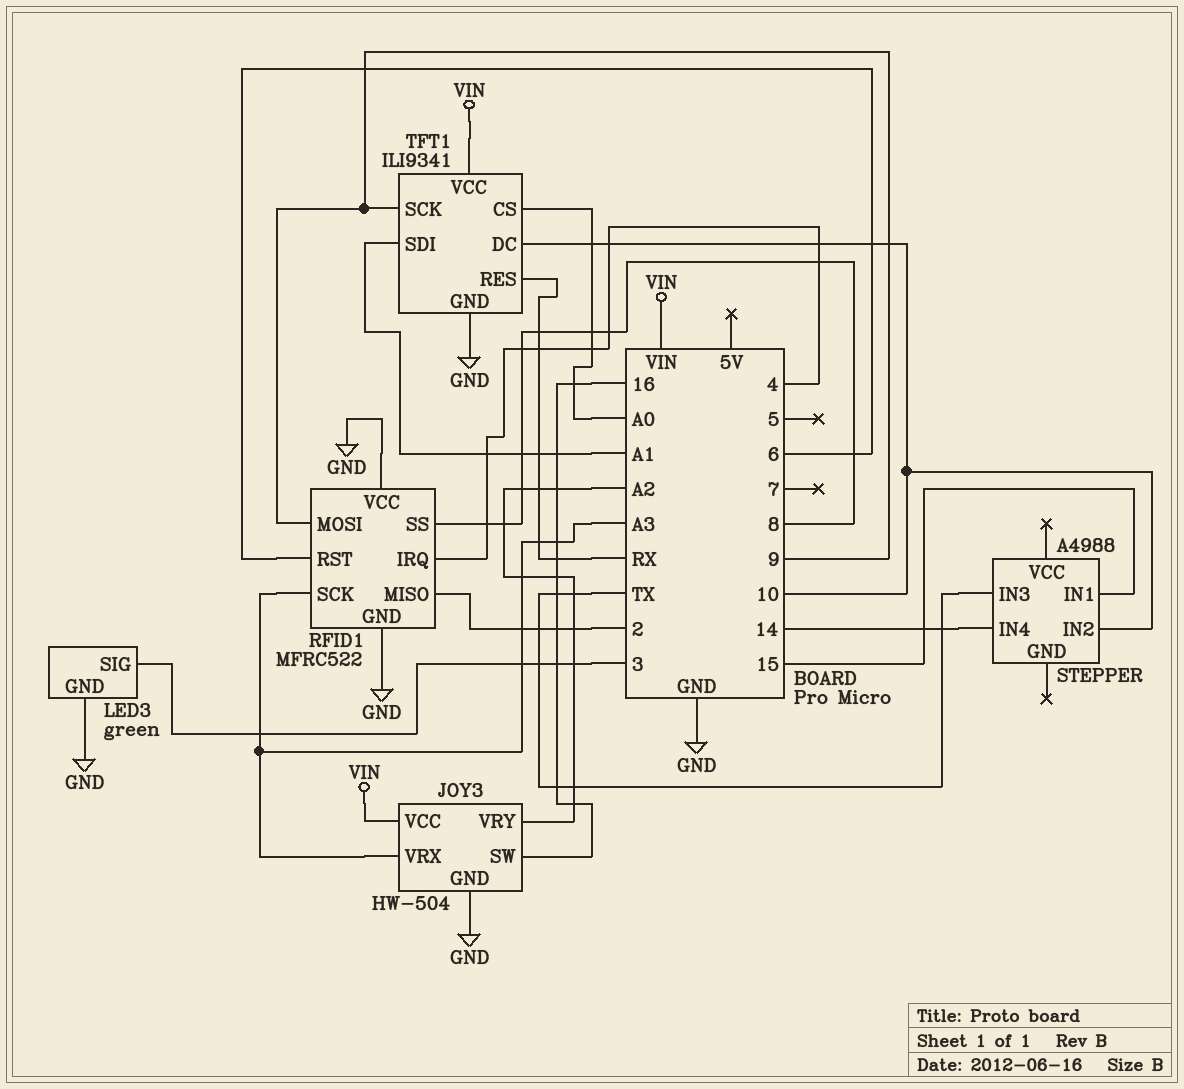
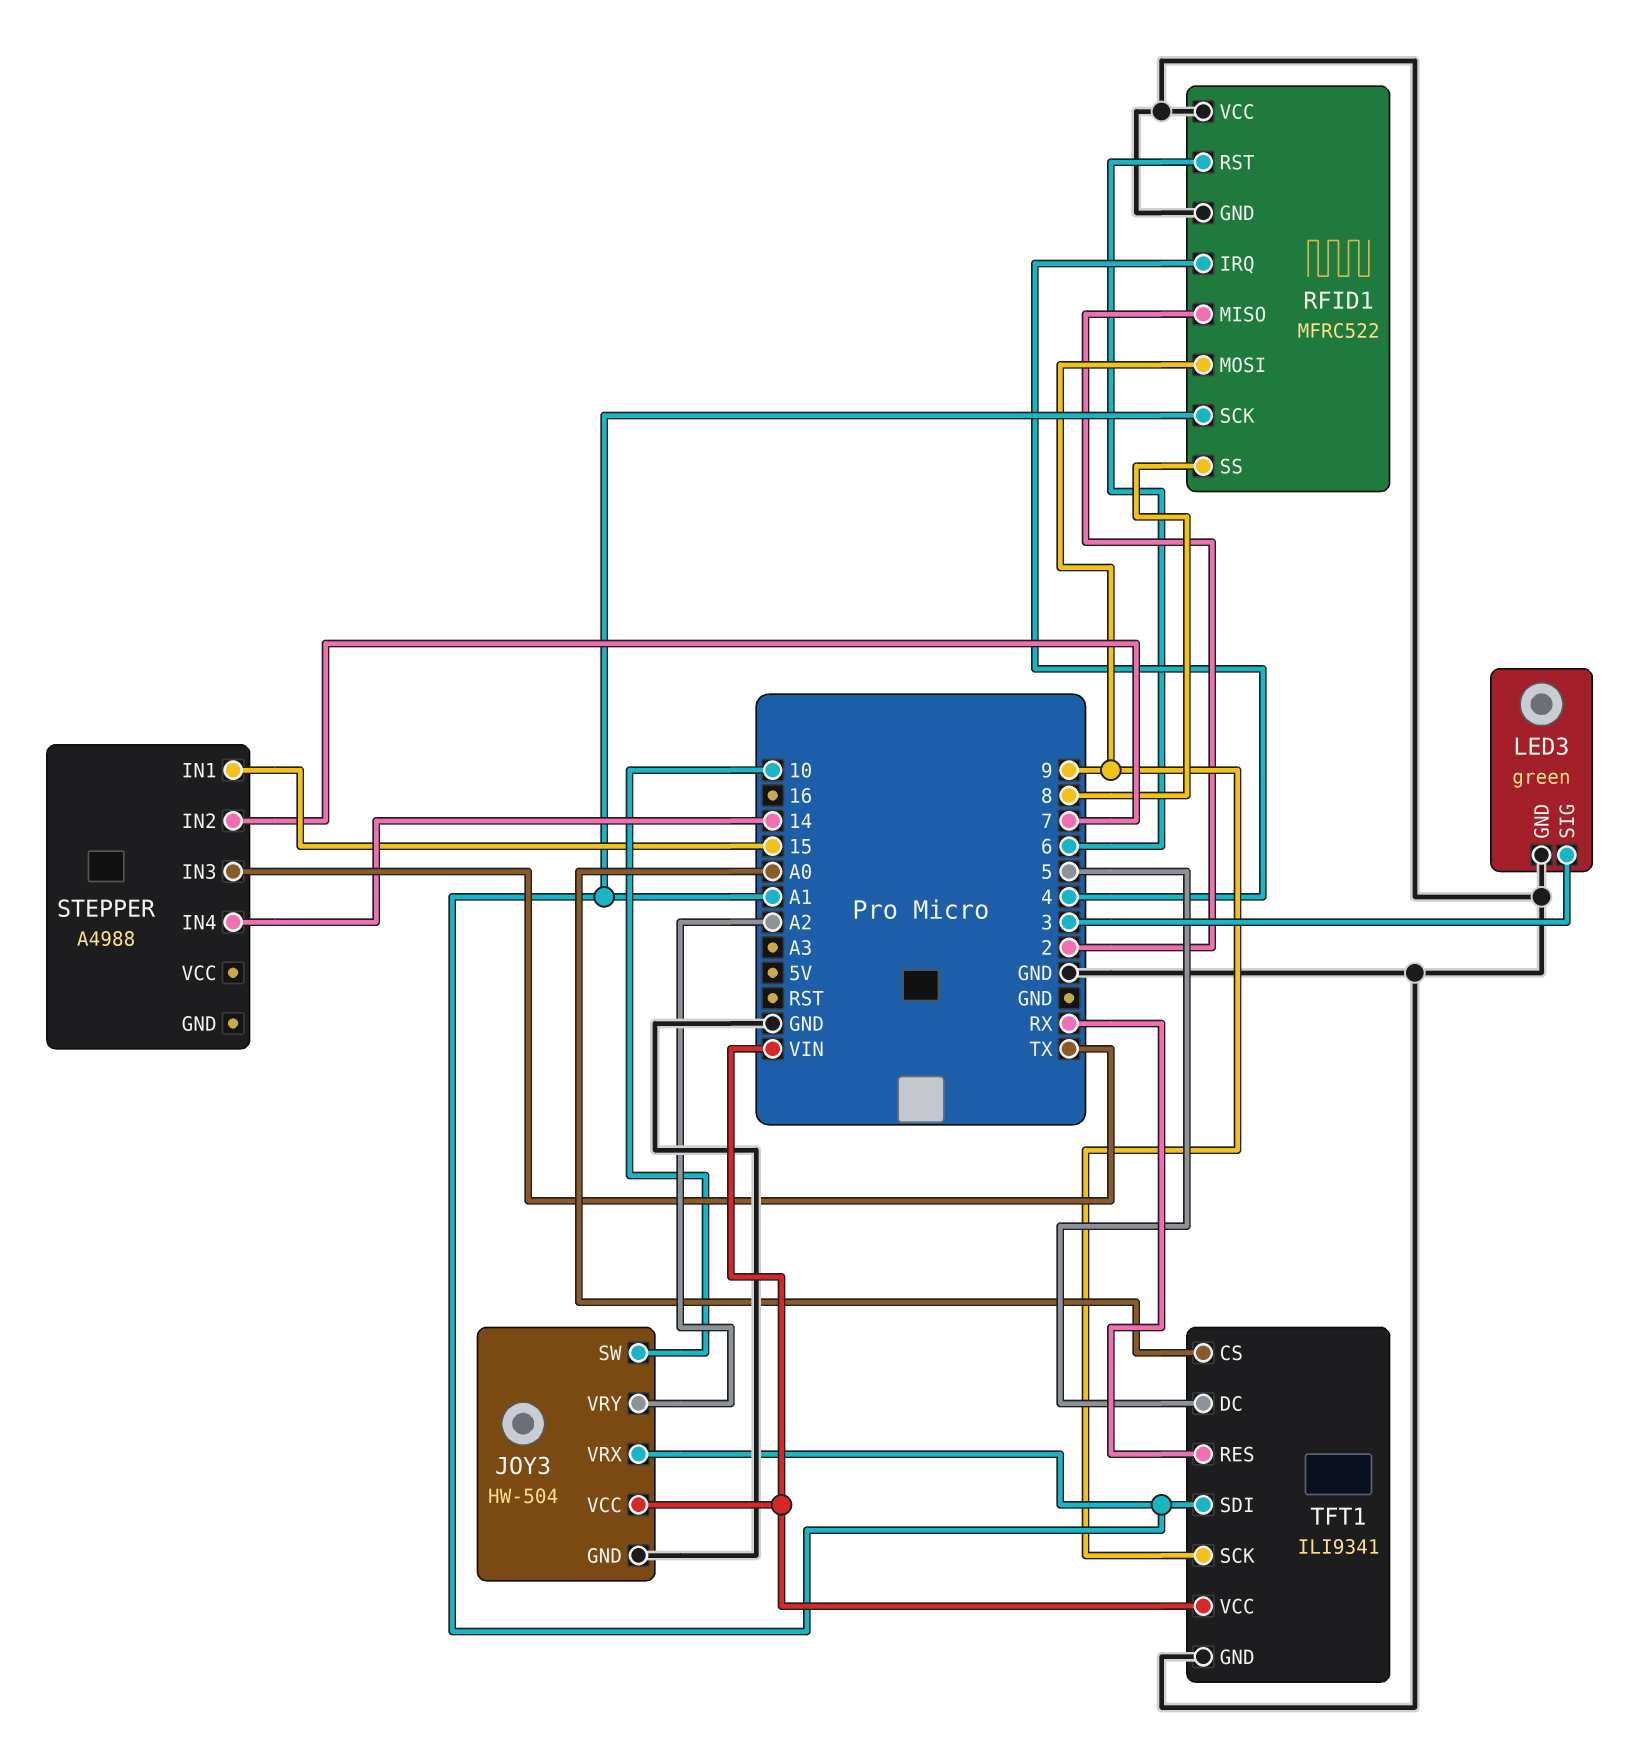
JOY3 pin SW: 16 -> 10
JOY3 pin VRX: A3 -> A1
RFID1 pin SCK: A3 -> A1
STEPPER pin IN2: 10 -> 7
TFT1 pin DC: 10 -> 5

